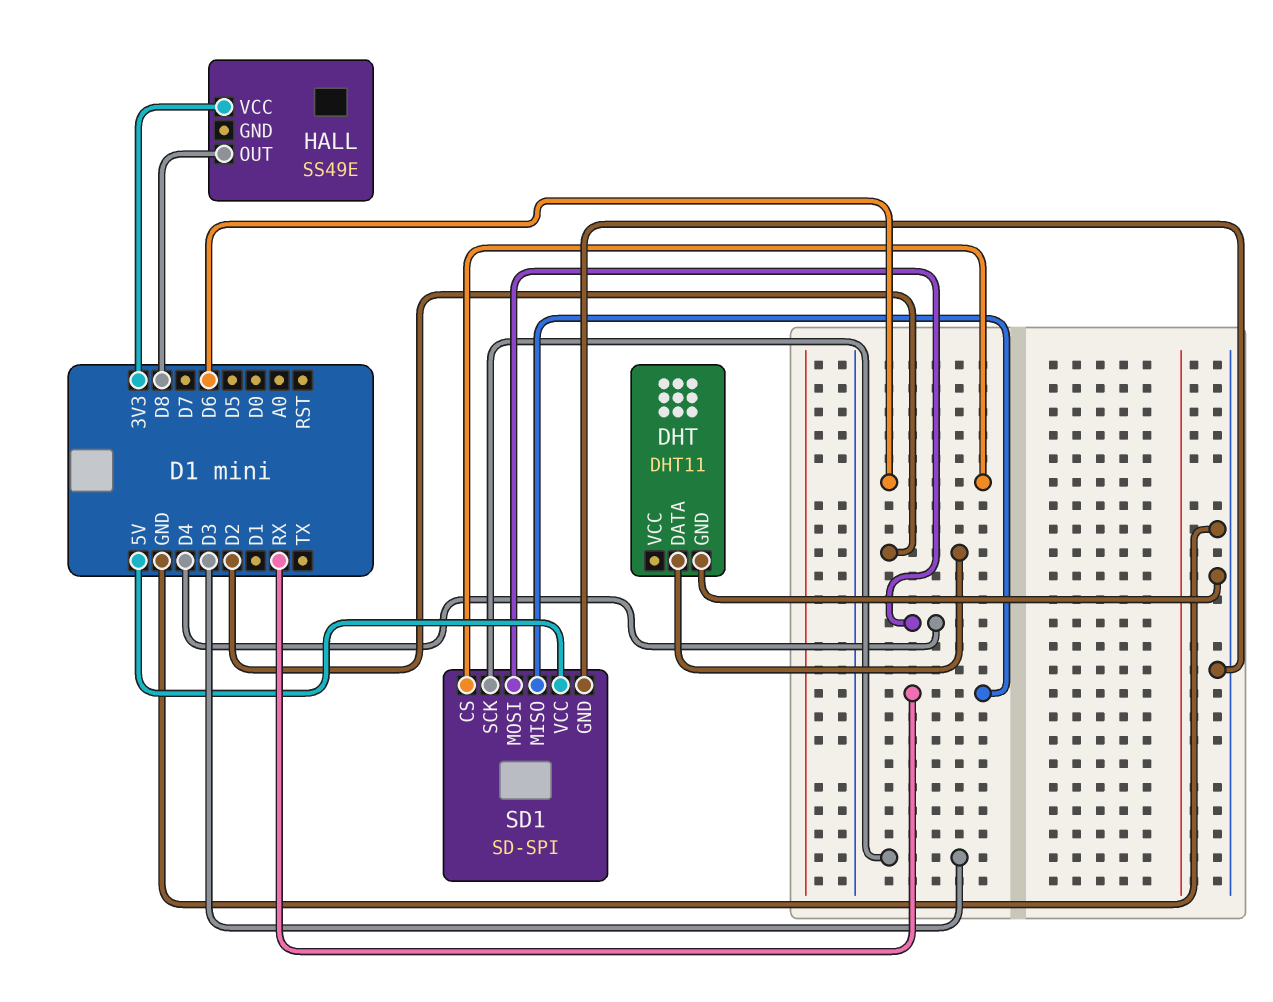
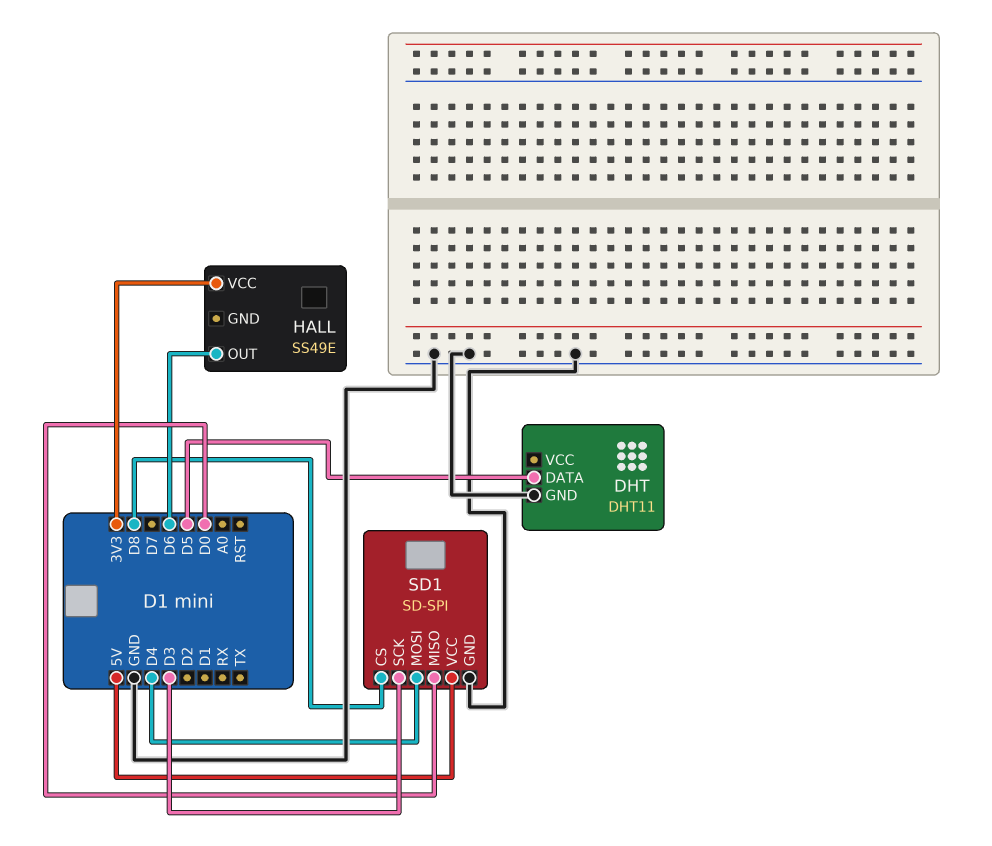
DHT pin DATA: D2 -> D5
HALL pin OUT: D8 -> D6
SD1 pin CS: D6 -> D8
SD1 pin MISO: RX -> D0

